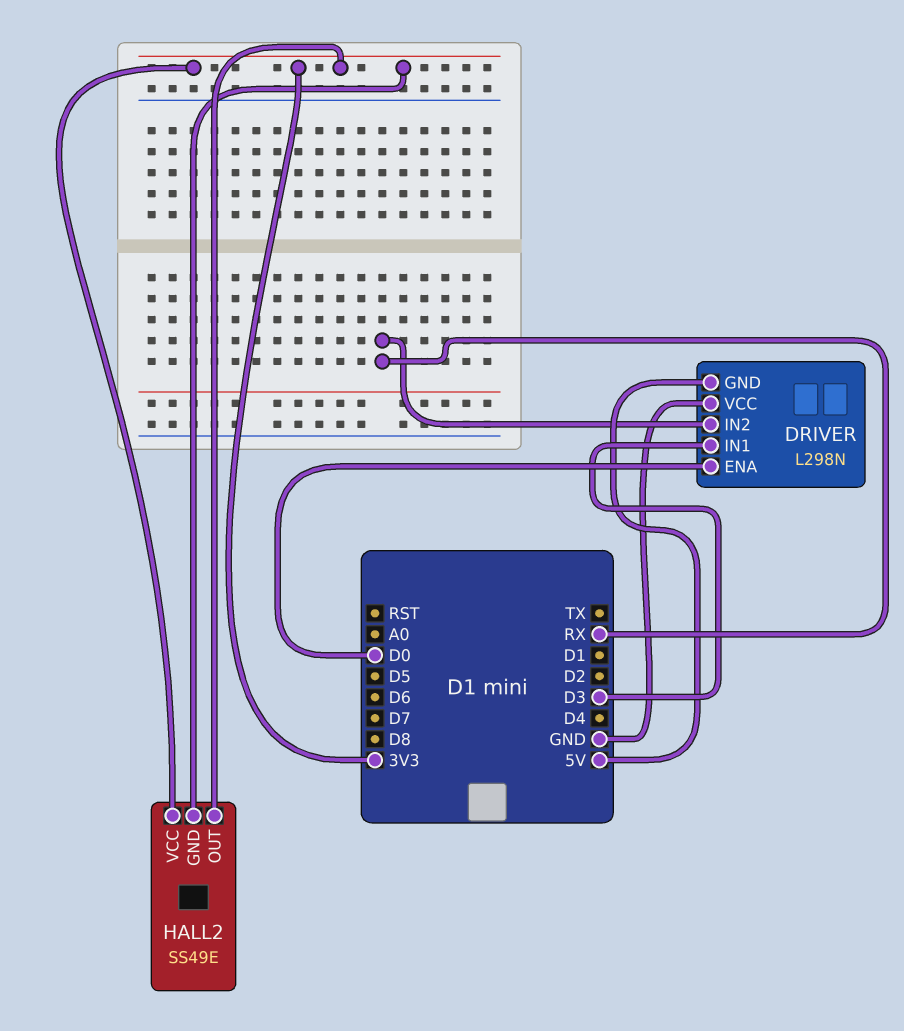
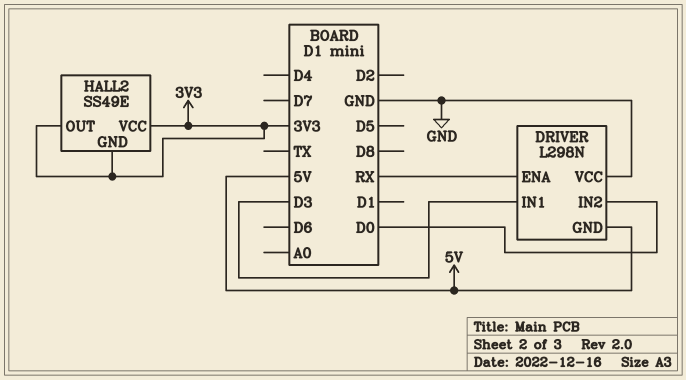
DRIVER pin ENA: D0 -> RX
DRIVER pin IN2: RX -> D0

